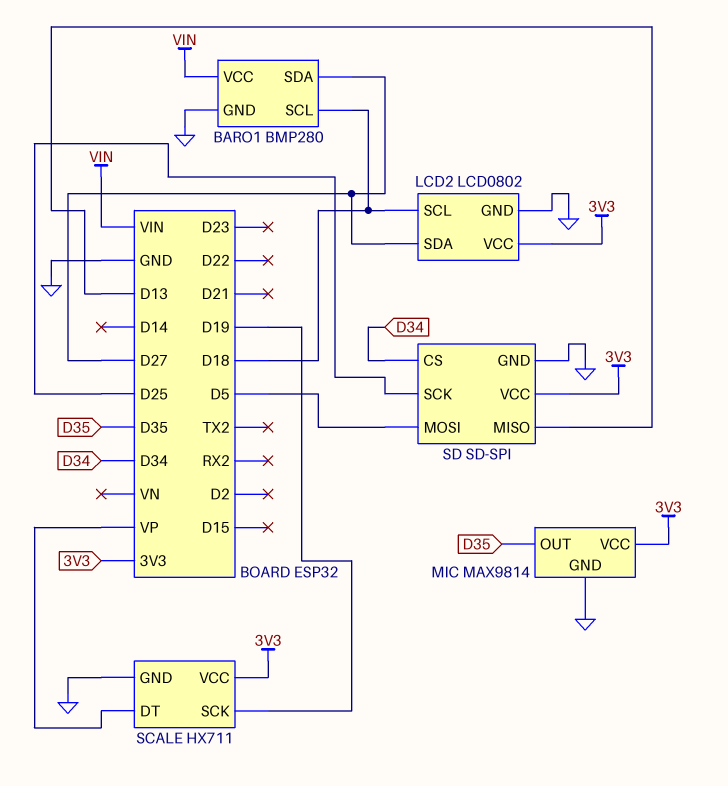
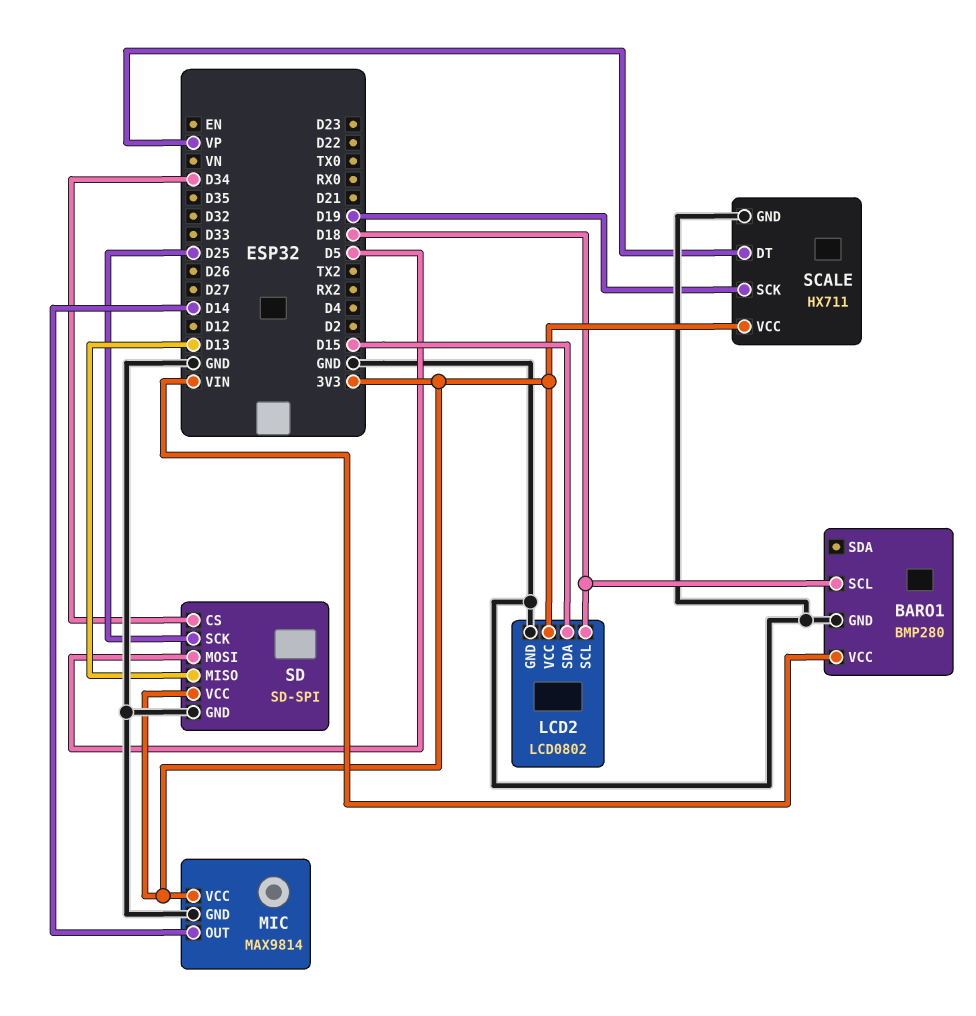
BARO1 pin SDA: D27 -> none
LCD2 pin SDA: D27 -> D15
MIC pin OUT: D35 -> D14

